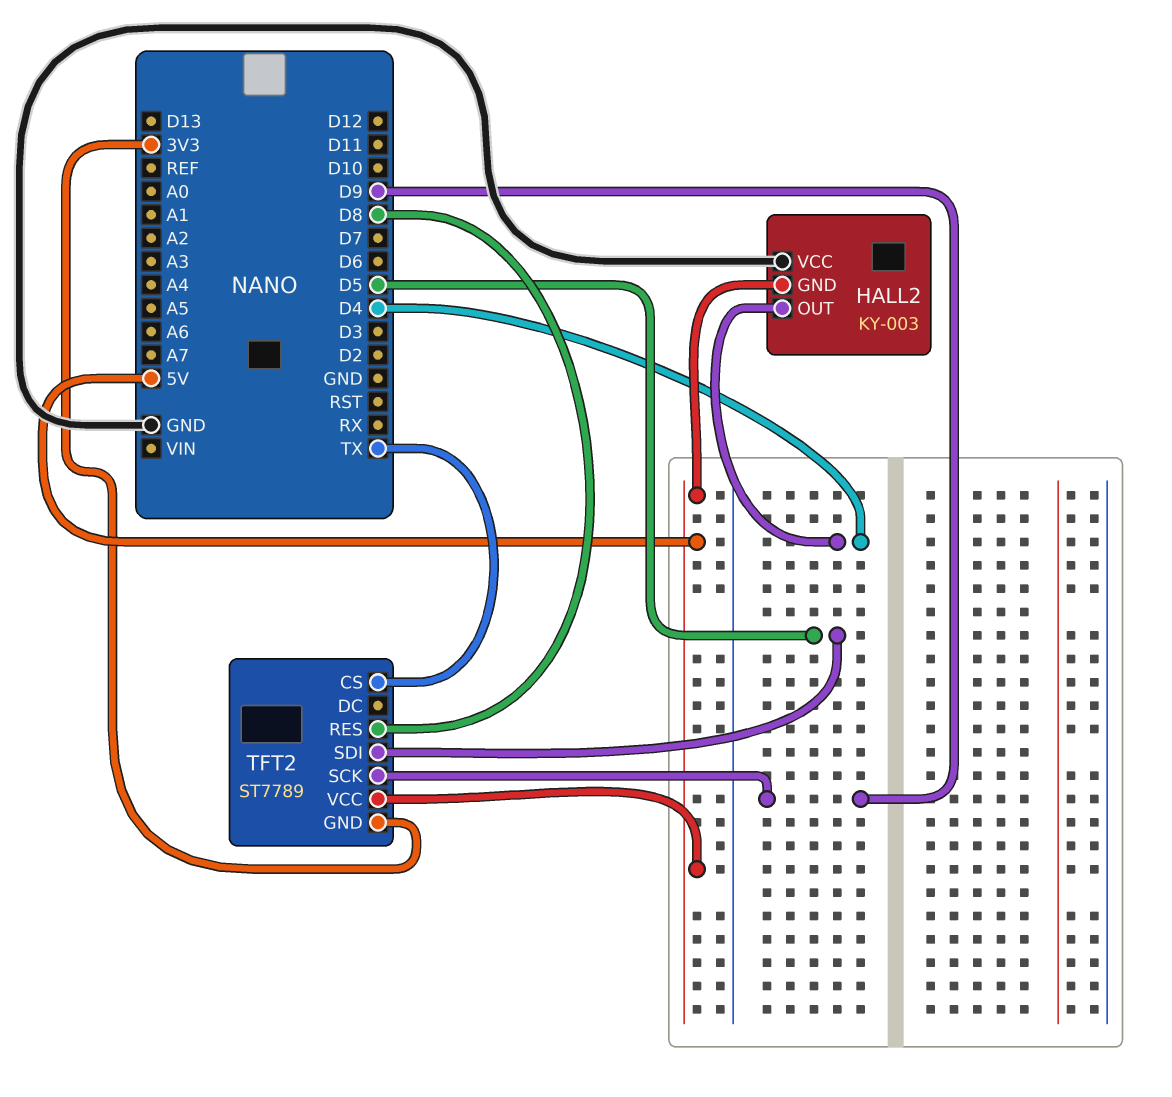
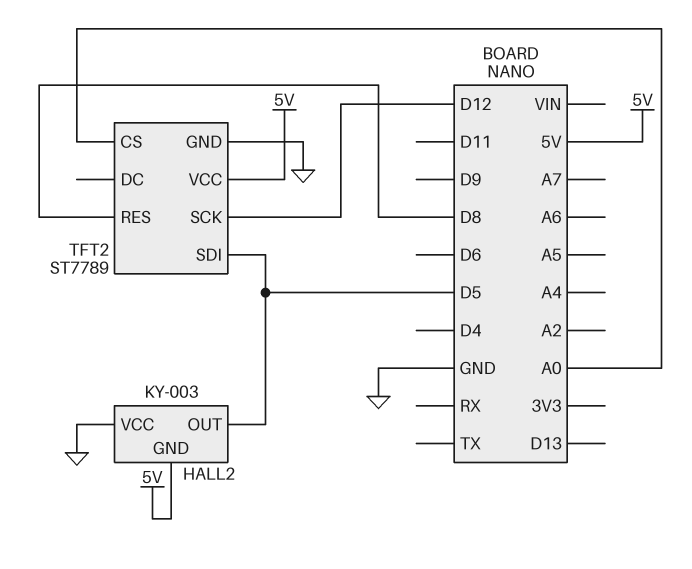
HALL2 pin OUT: D4 -> D5
TFT2 pin CS: TX -> A0
TFT2 pin GND: 3V3 -> GND
TFT2 pin SCK: D9 -> D12

